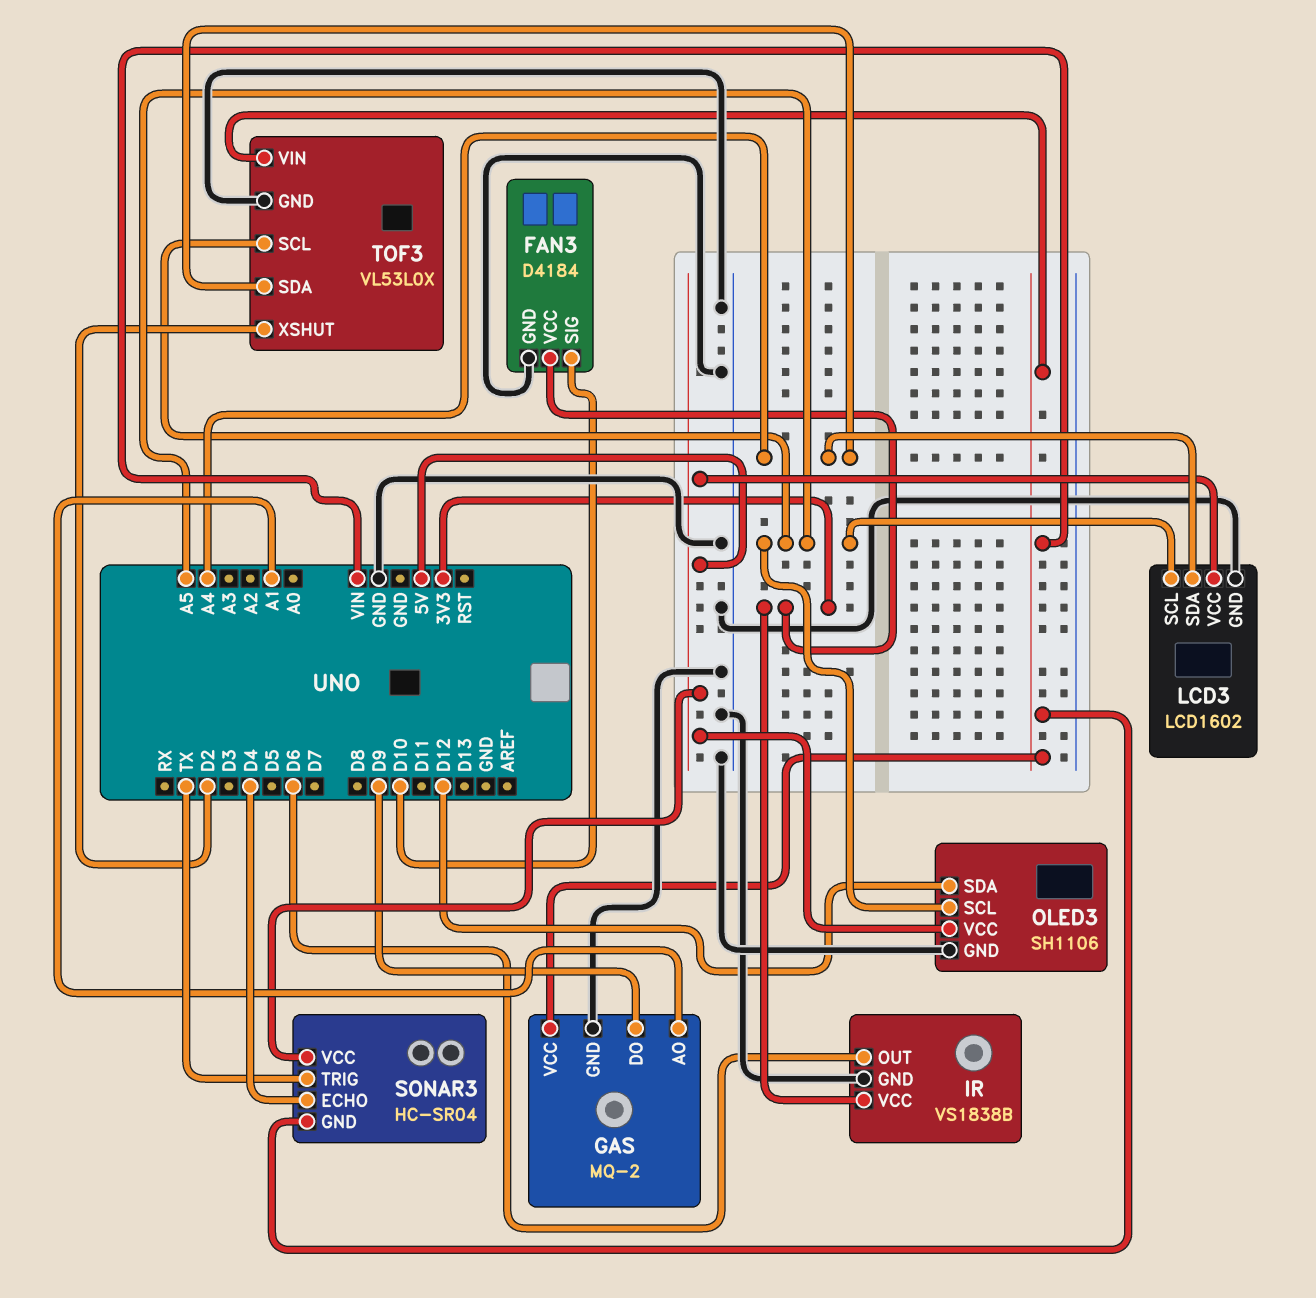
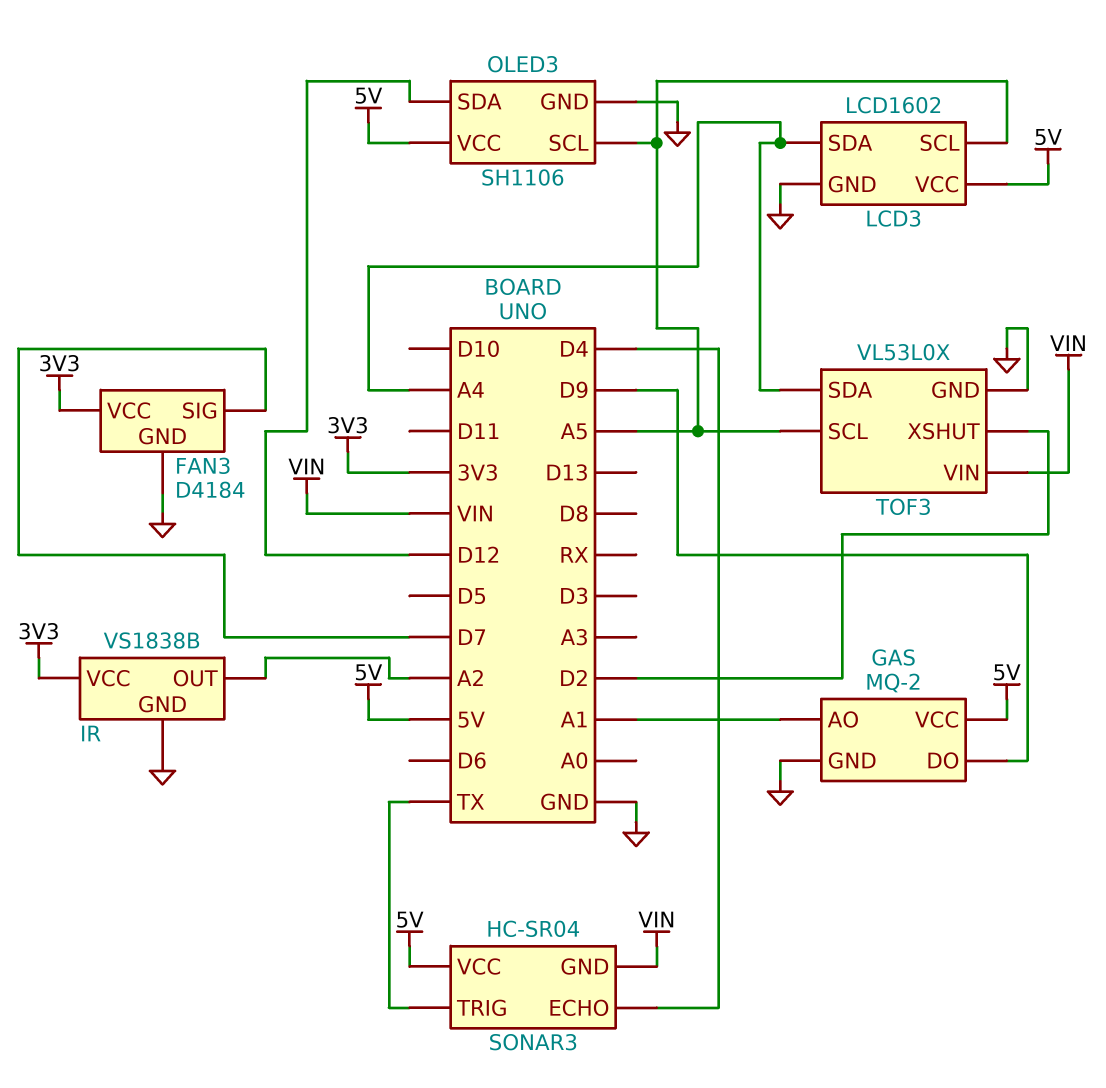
FAN3 pin SIG: D10 -> D7
GAS pin VCC: VIN -> 5V
IR pin OUT: D6 -> A2

